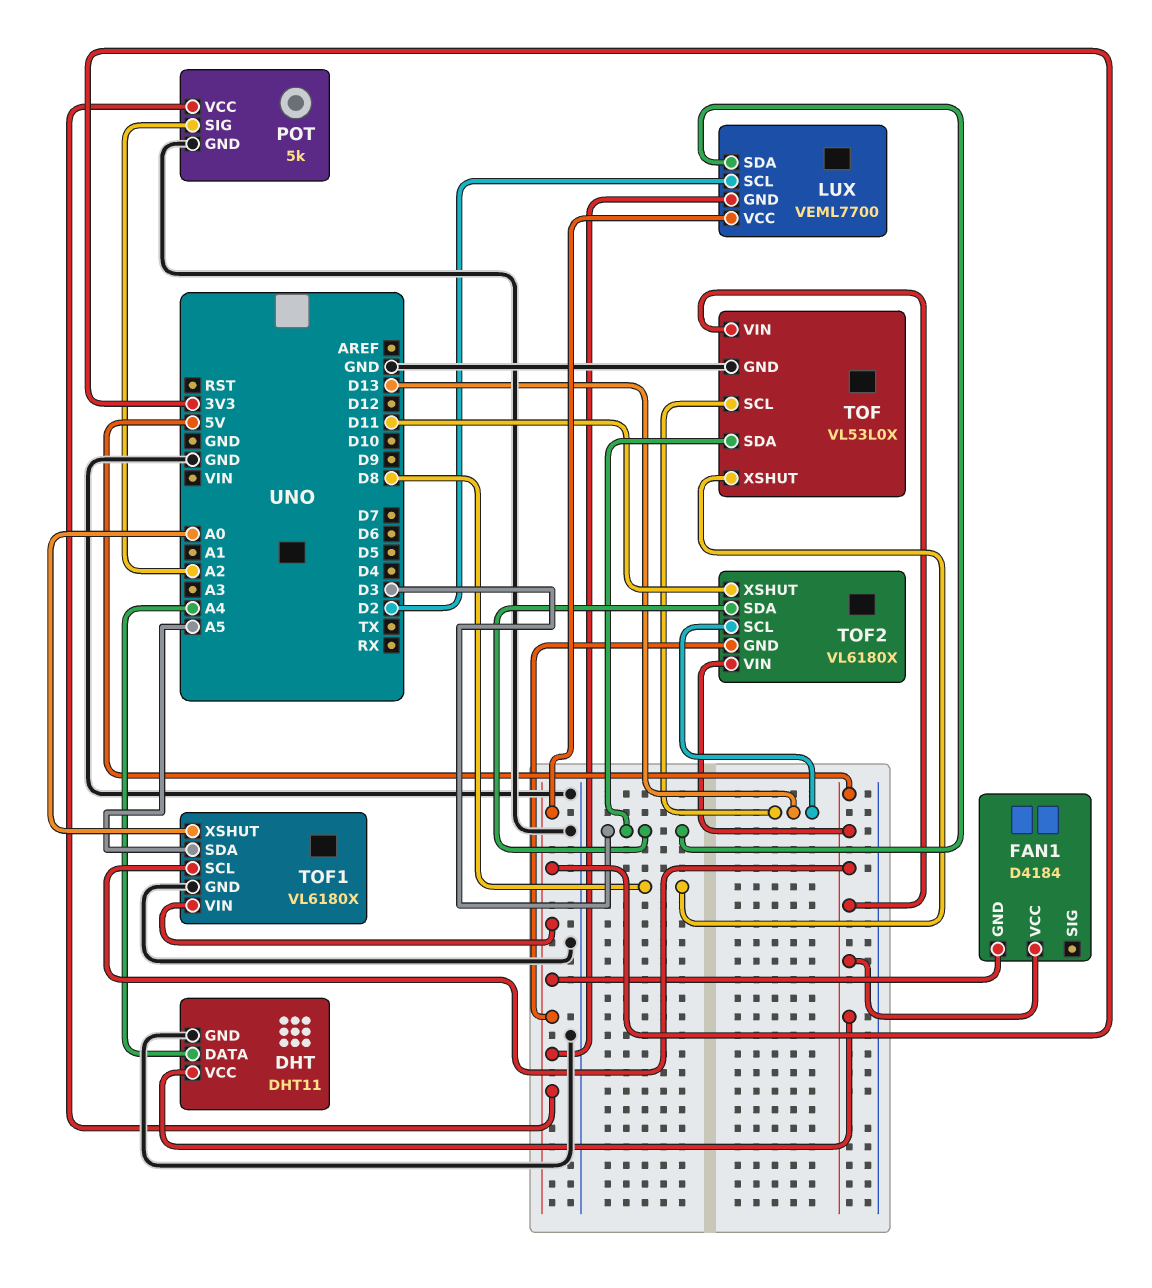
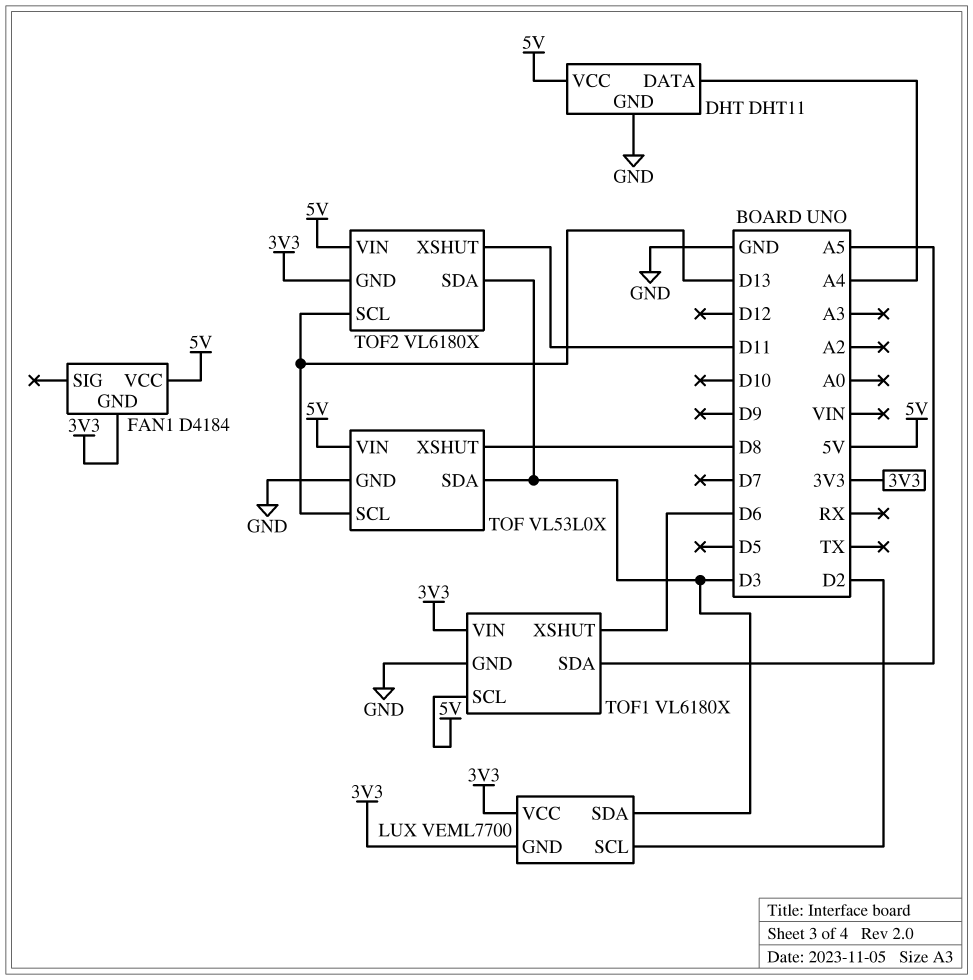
POT: 5k -> none
POT pin GND: GND -> none
POT pin SIG: A2 -> none
POT pin VCC: 3V3 -> none
TOF1 pin XSHUT: A0 -> D6

